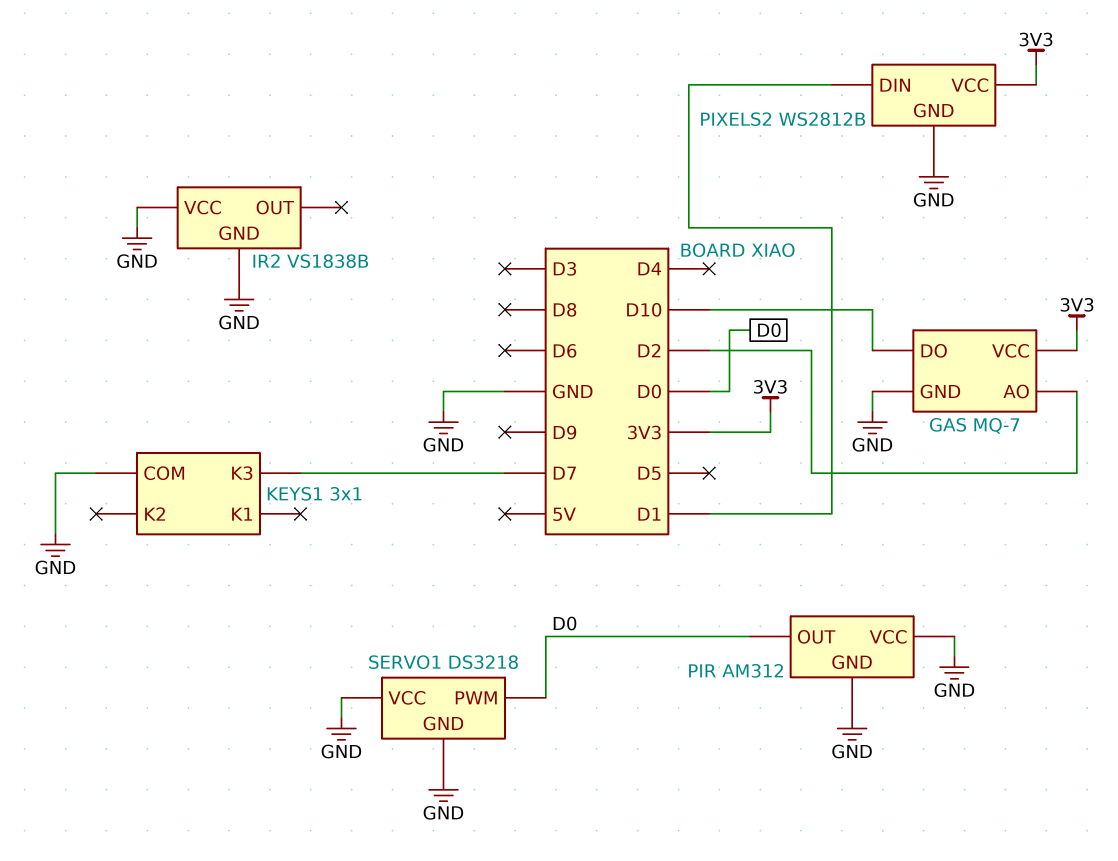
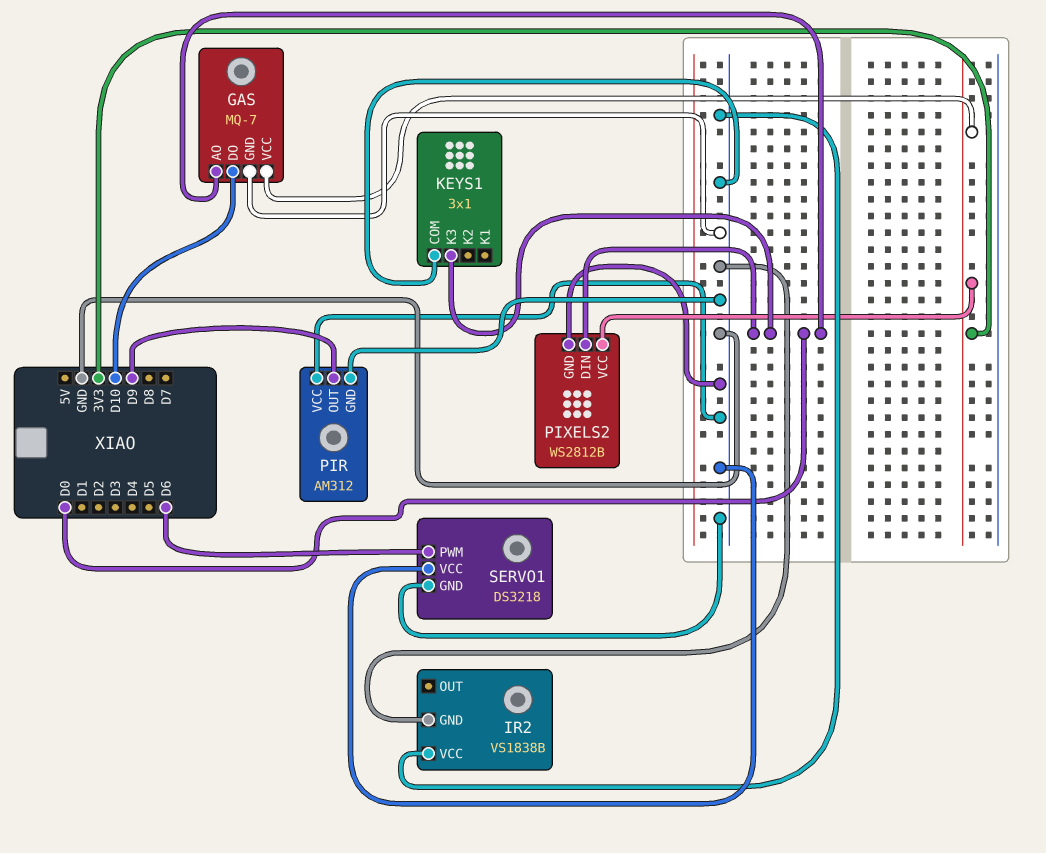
GAS pin AO: D2 -> D0
KEYS1 pin K3: D7 -> D0
PIR pin OUT: D0 -> D9
PIXELS2 pin DIN: D1 -> D0
SERVO1 pin PWM: D0 -> D6

